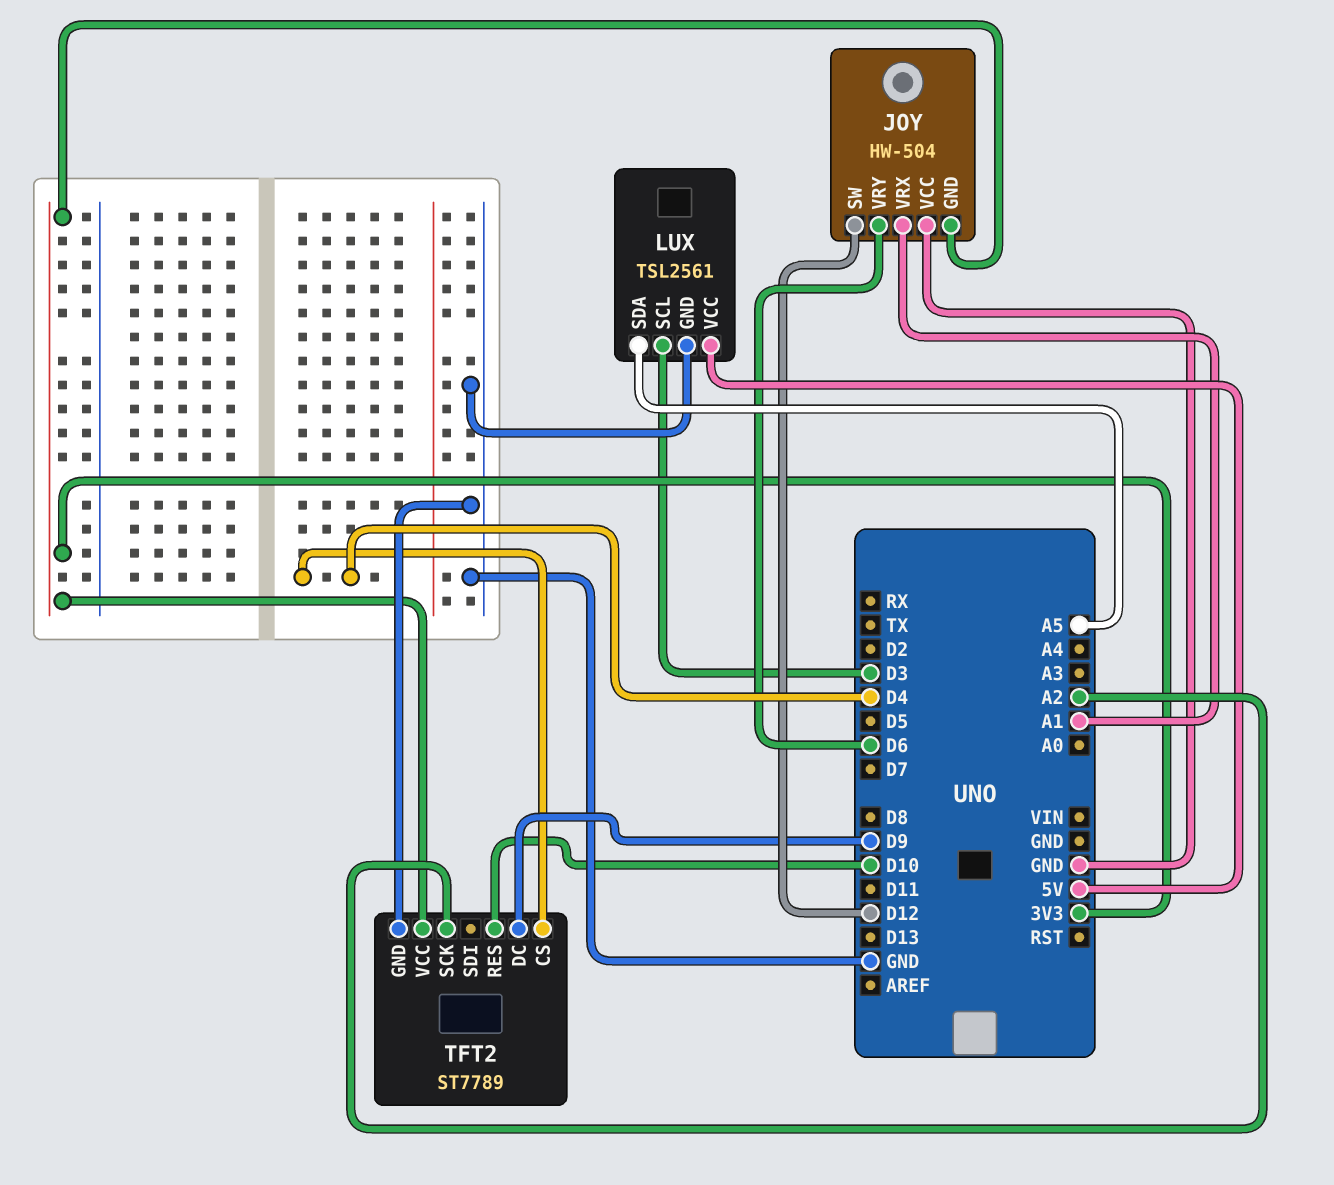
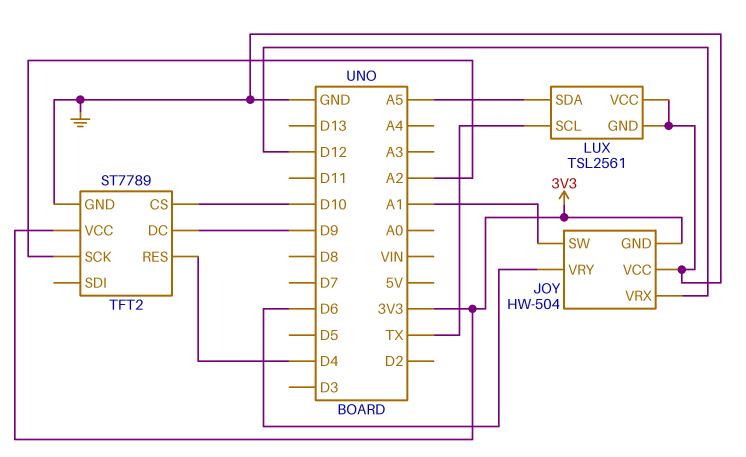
JOY pin SW: D12 -> A1
JOY pin VRX: A1 -> D12
LUX pin SCL: D3 -> TX
LUX pin VCC: 5V -> GND
TFT2 pin CS: D4 -> D10
TFT2 pin RES: D10 -> D4

